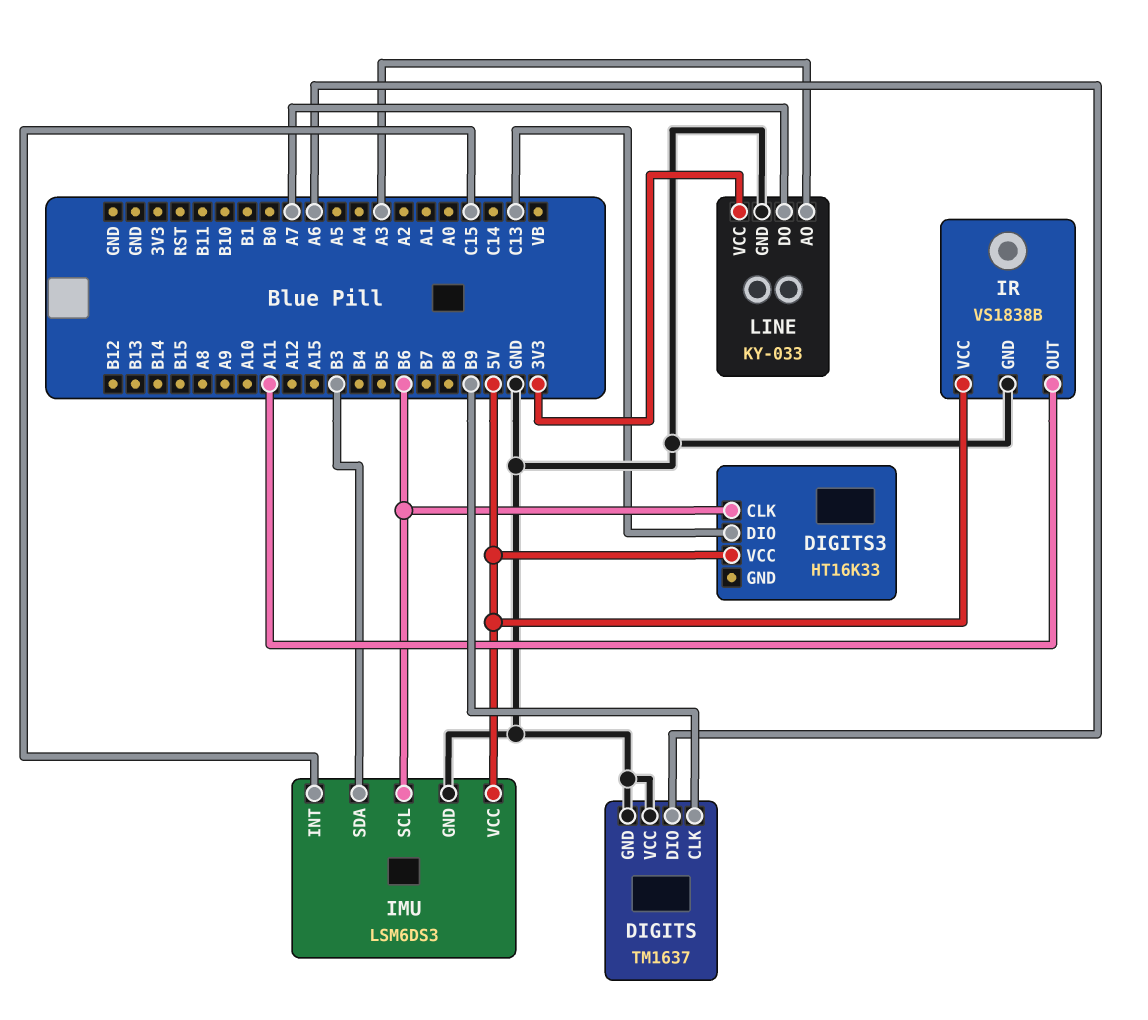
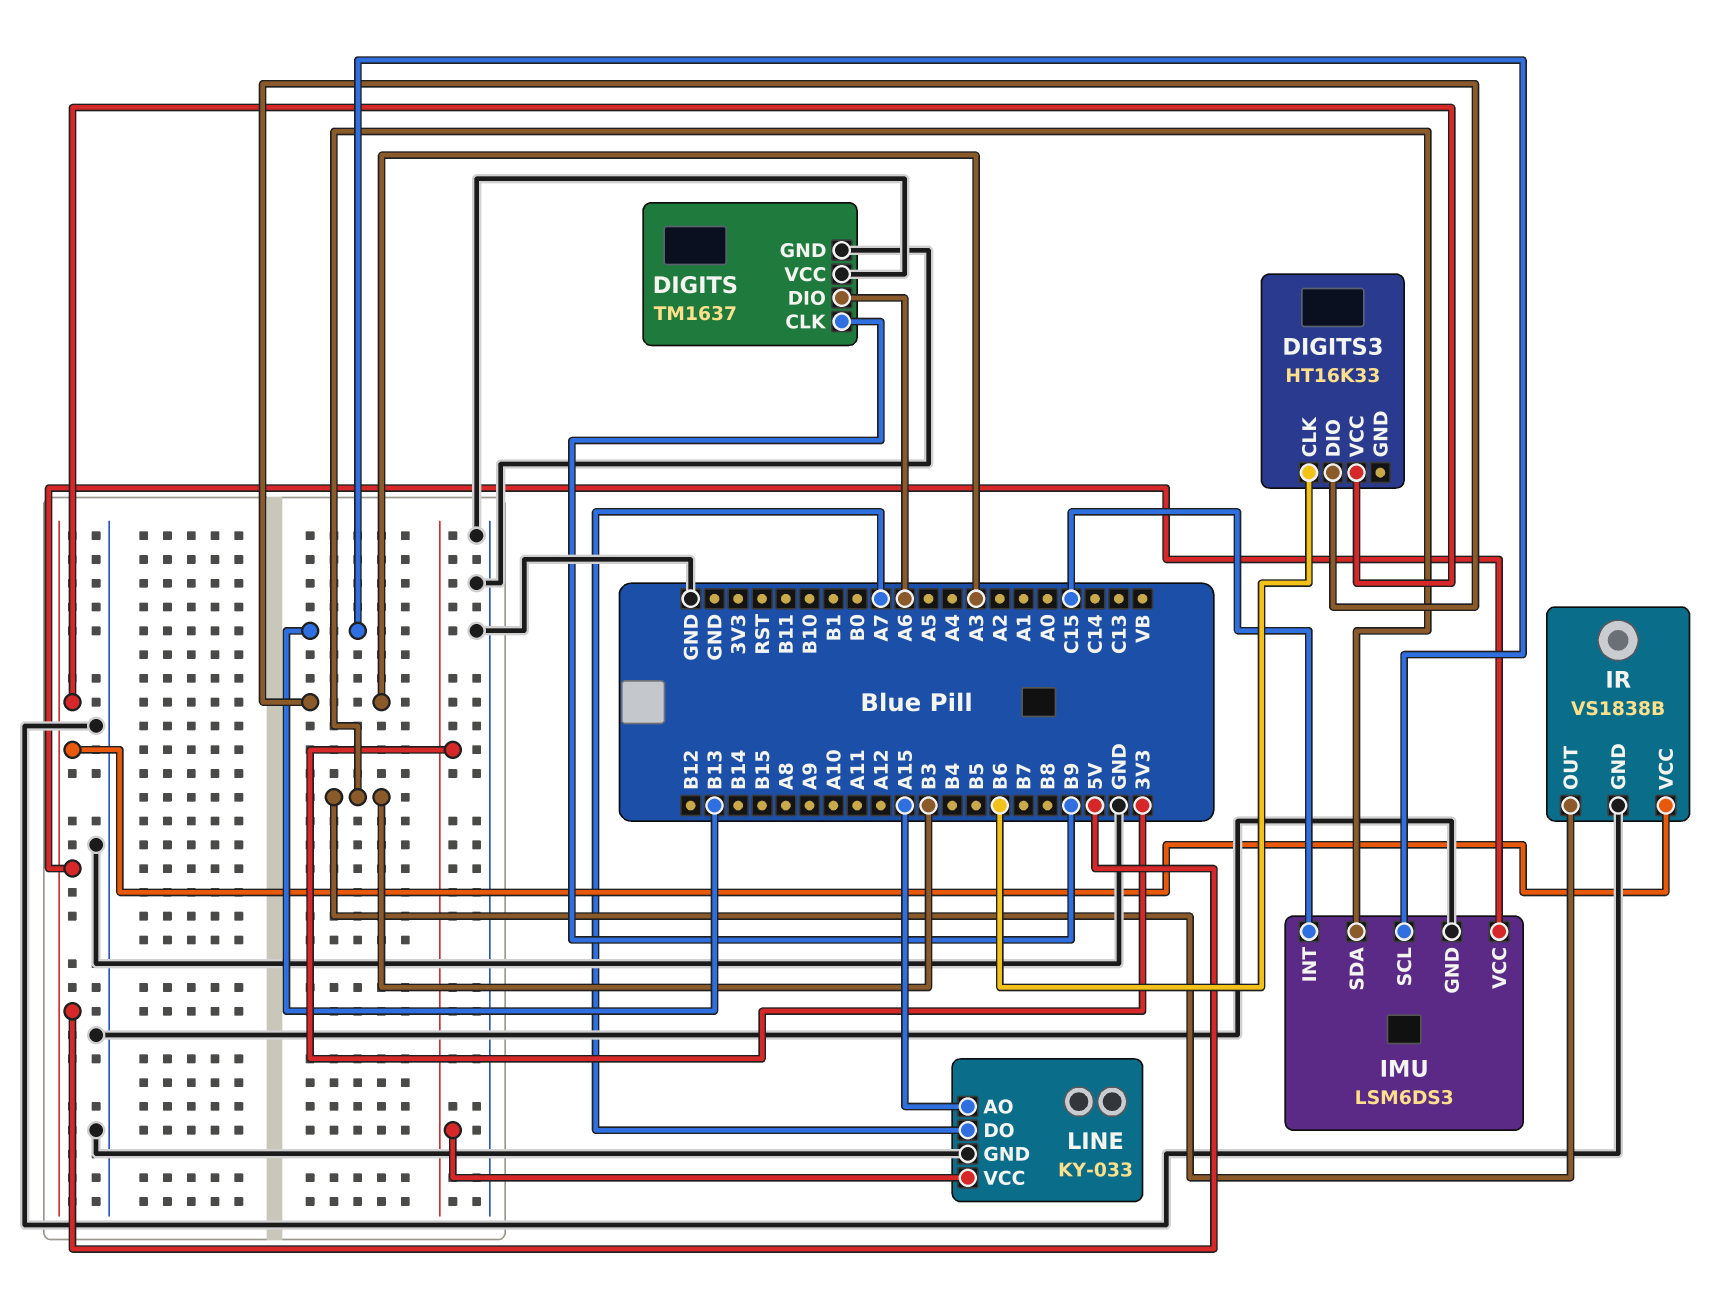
DIGITS3 pin DIO: C13 -> A3
IMU pin SCL: B6 -> B13
IR pin OUT: A11 -> B3
LINE pin AO: A3 -> A15

